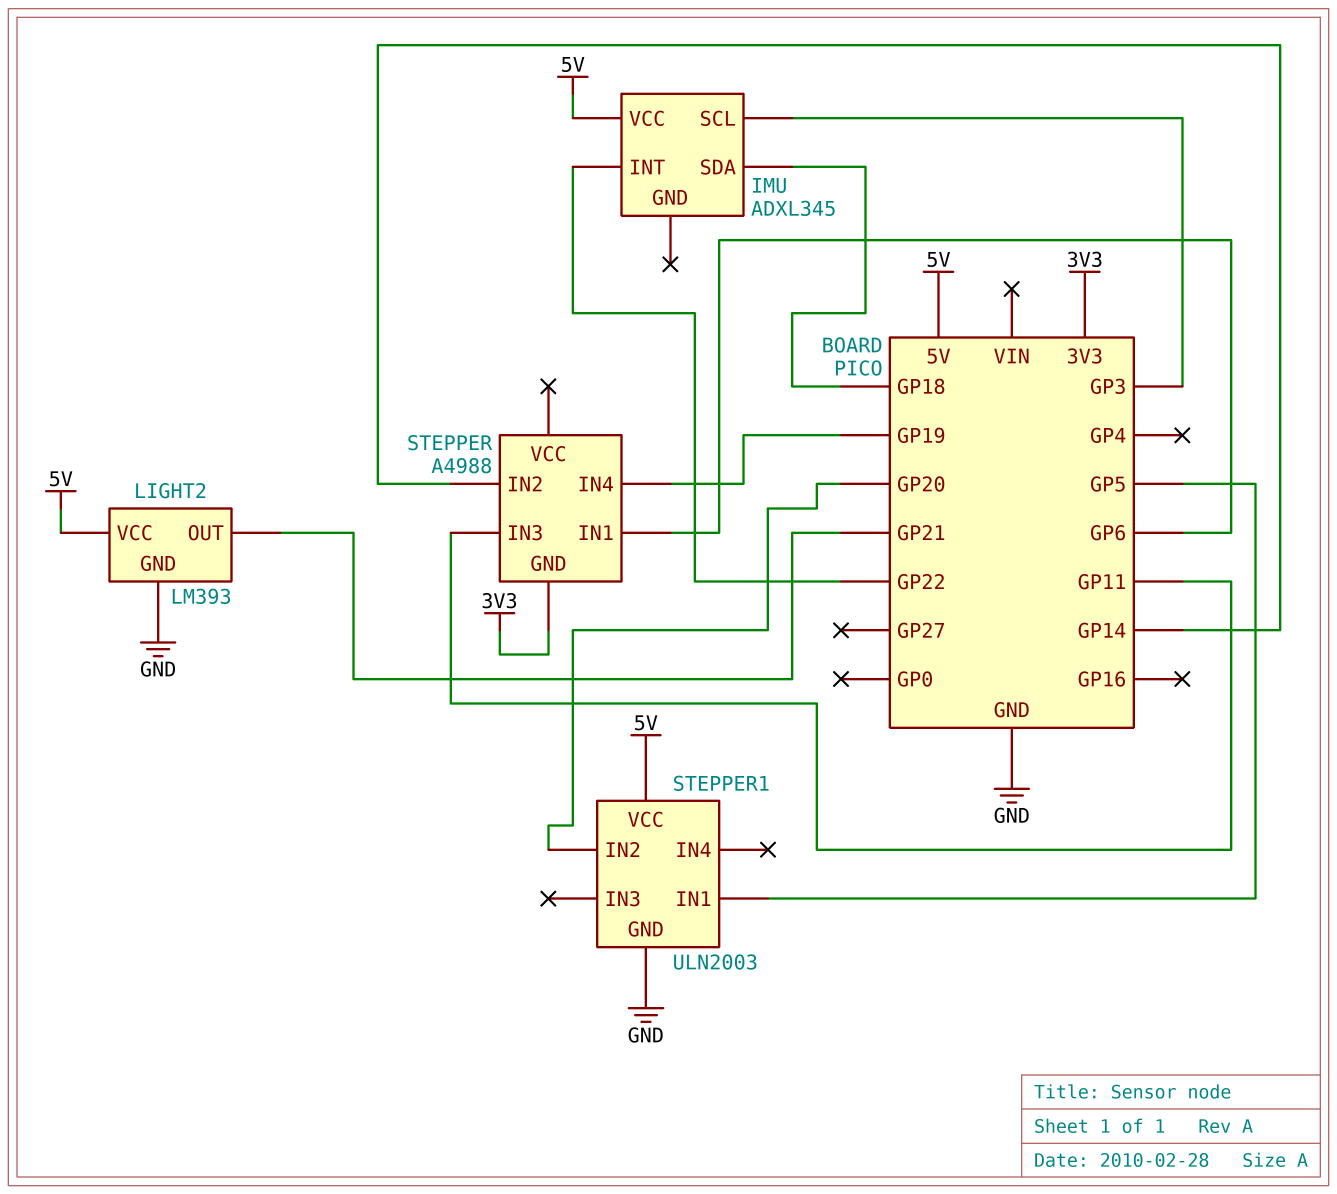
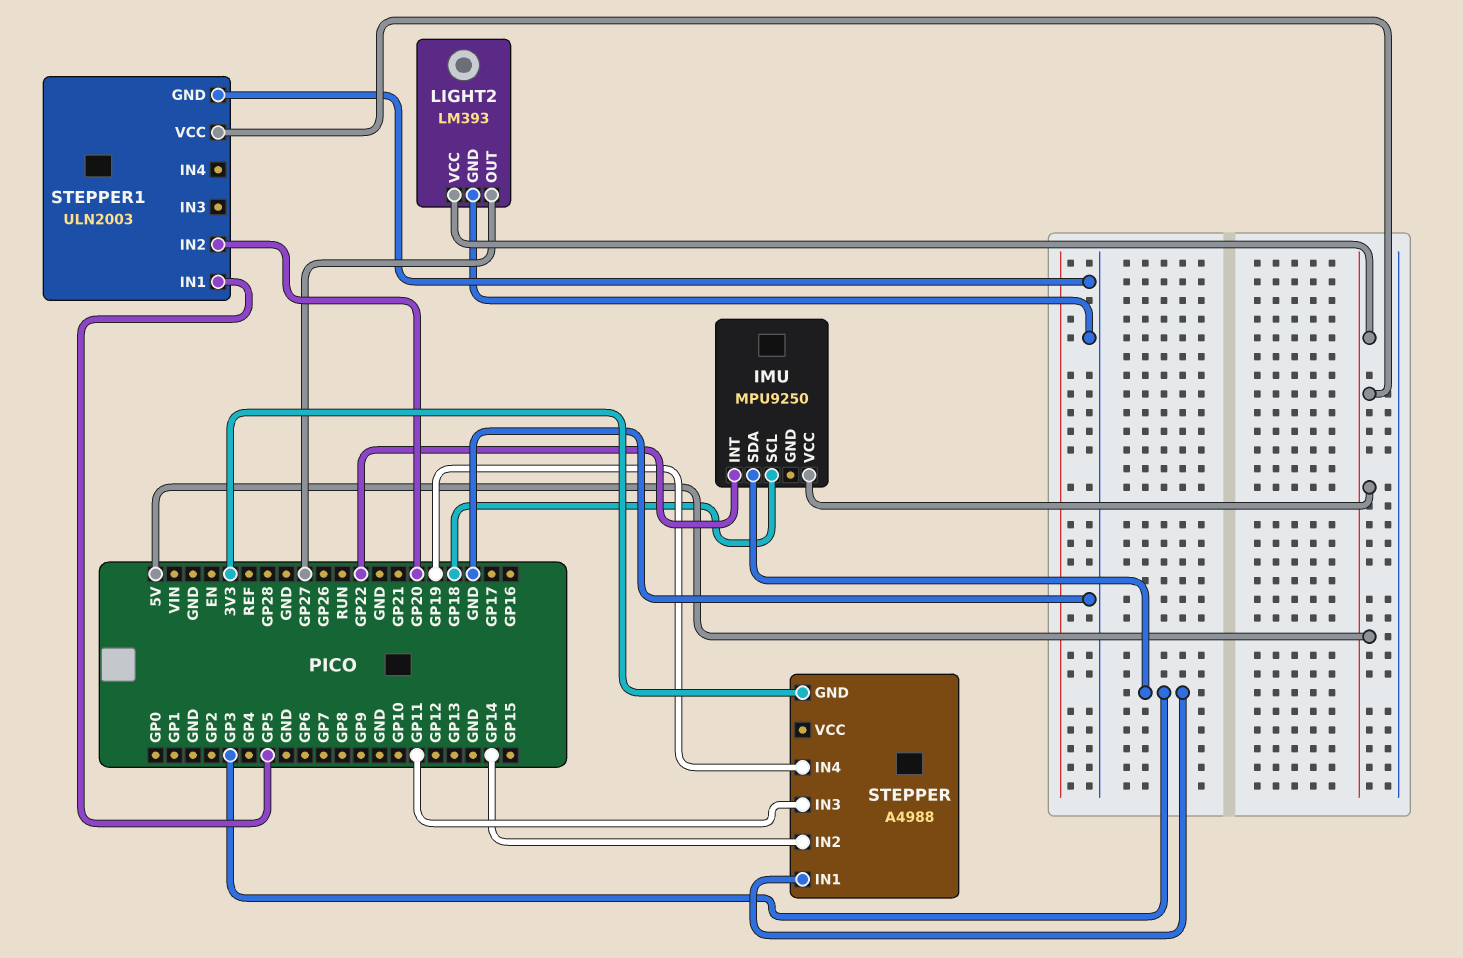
IMU: ADXL345 -> MPU9250
IMU pin SCL: GP3 -> GP18
IMU pin SDA: GP18 -> GP3
LIGHT2 pin OUT: GP21 -> GP27
STEPPER pin IN1: GP6 -> GP3

